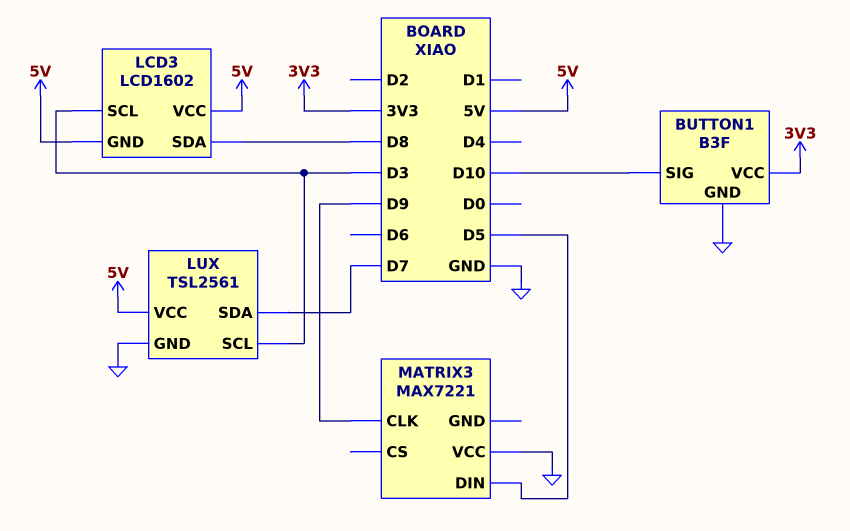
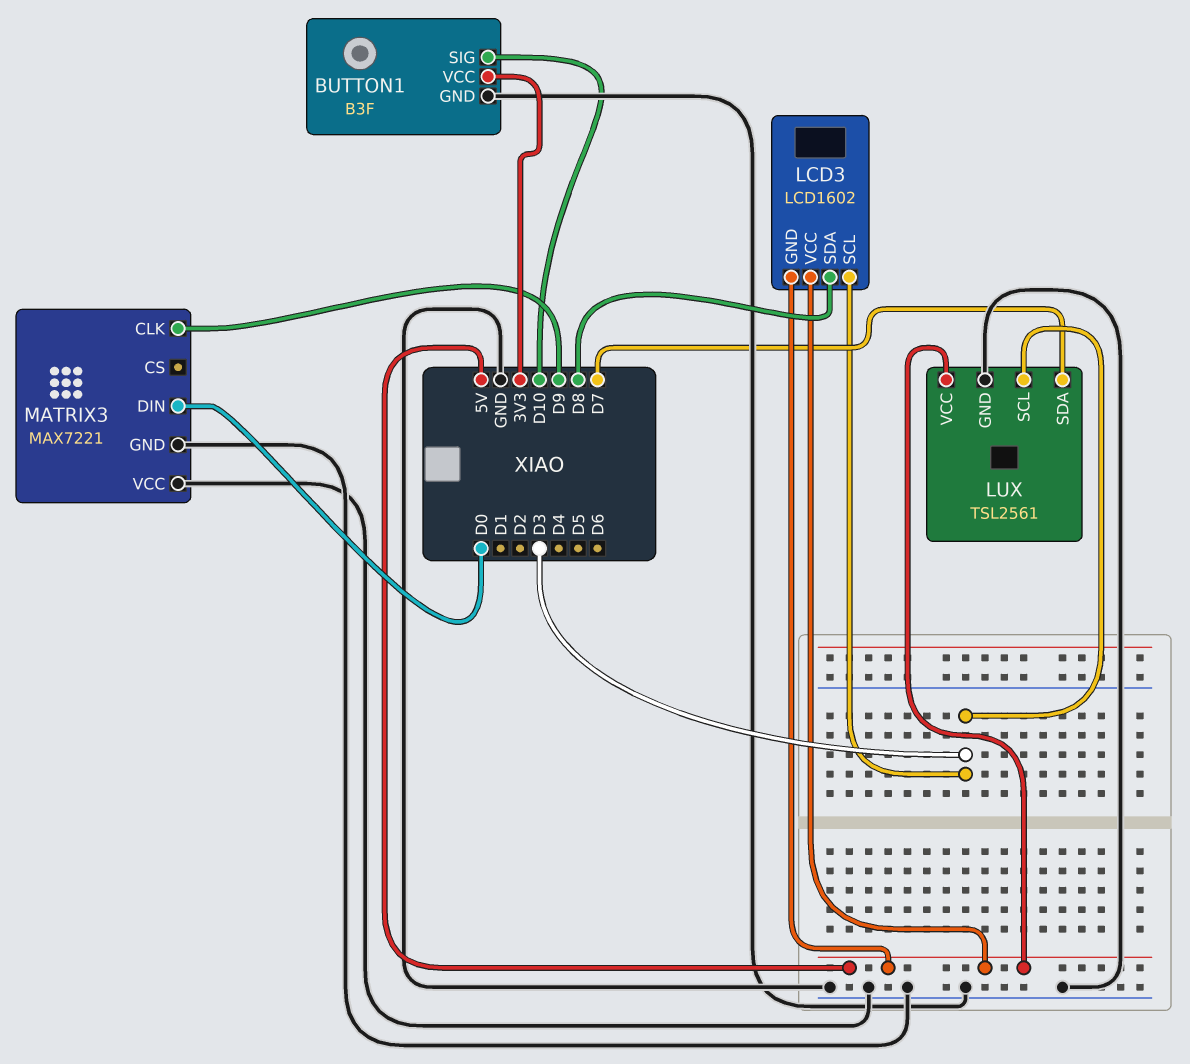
MATRIX3 pin DIN: D5 -> D0
MATRIX3 pin GND: none -> GND

